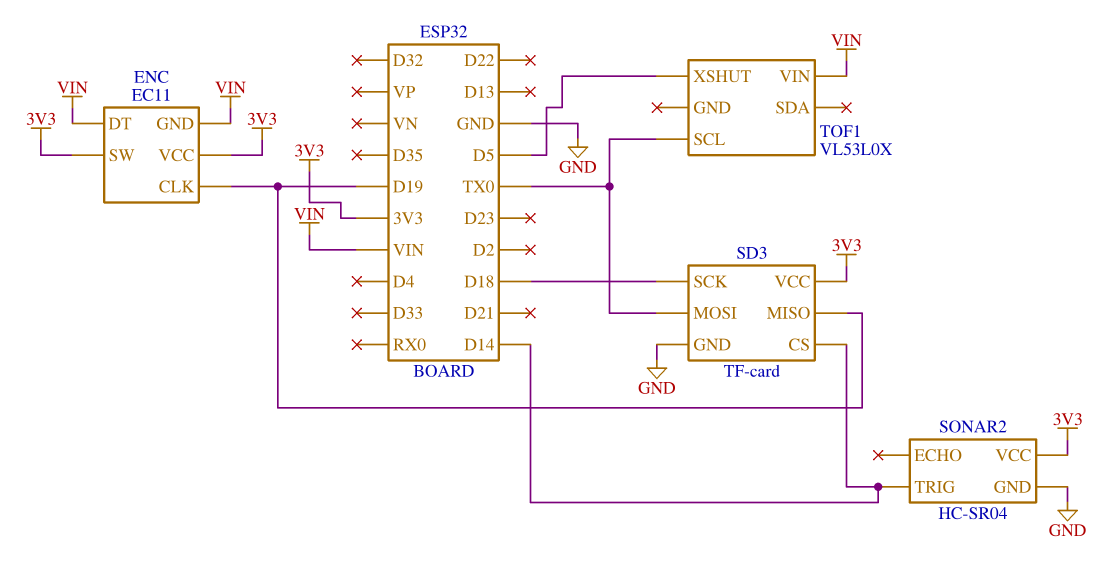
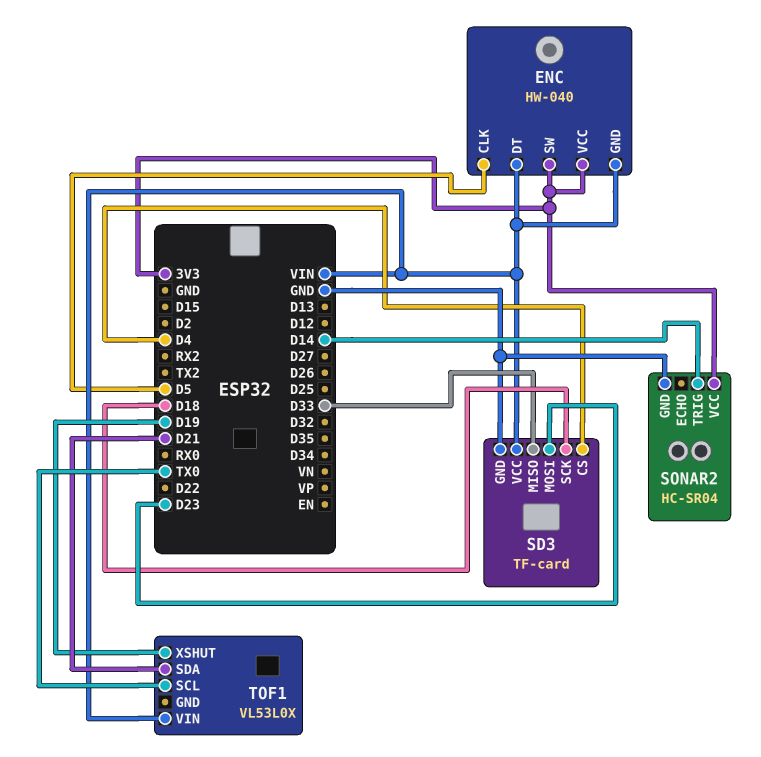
ENC: EC11 -> HW-040
ENC pin CLK: D19 -> D5
SD3 pin CS: D14 -> D4
SD3 pin MISO: D19 -> D33
SD3 pin MOSI: TX0 -> D23
SD3 pin VCC: 3V3 -> VIN
TOF1 pin SDA: none -> D21
TOF1 pin XSHUT: D5 -> D19

